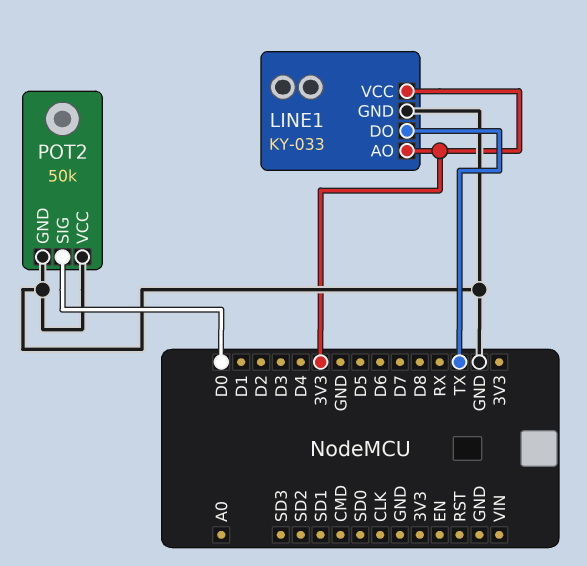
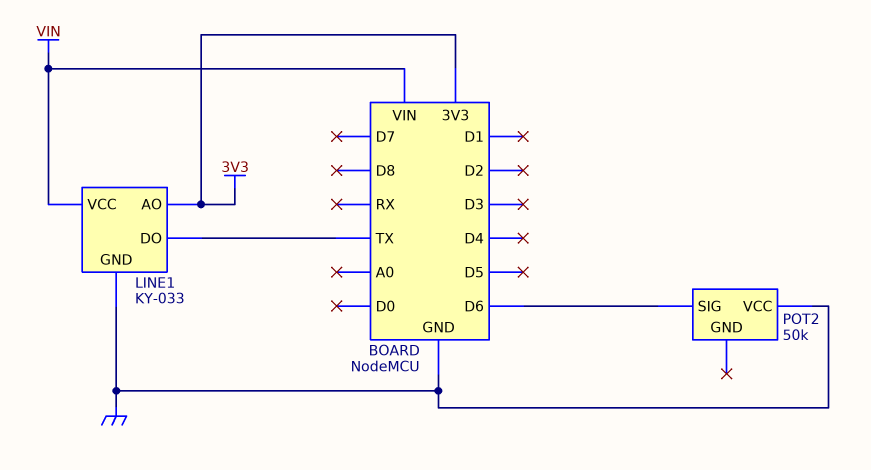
LINE1 pin VCC: 3V3 -> VIN
POT2 pin GND: GND -> none
POT2 pin SIG: D0 -> D6

